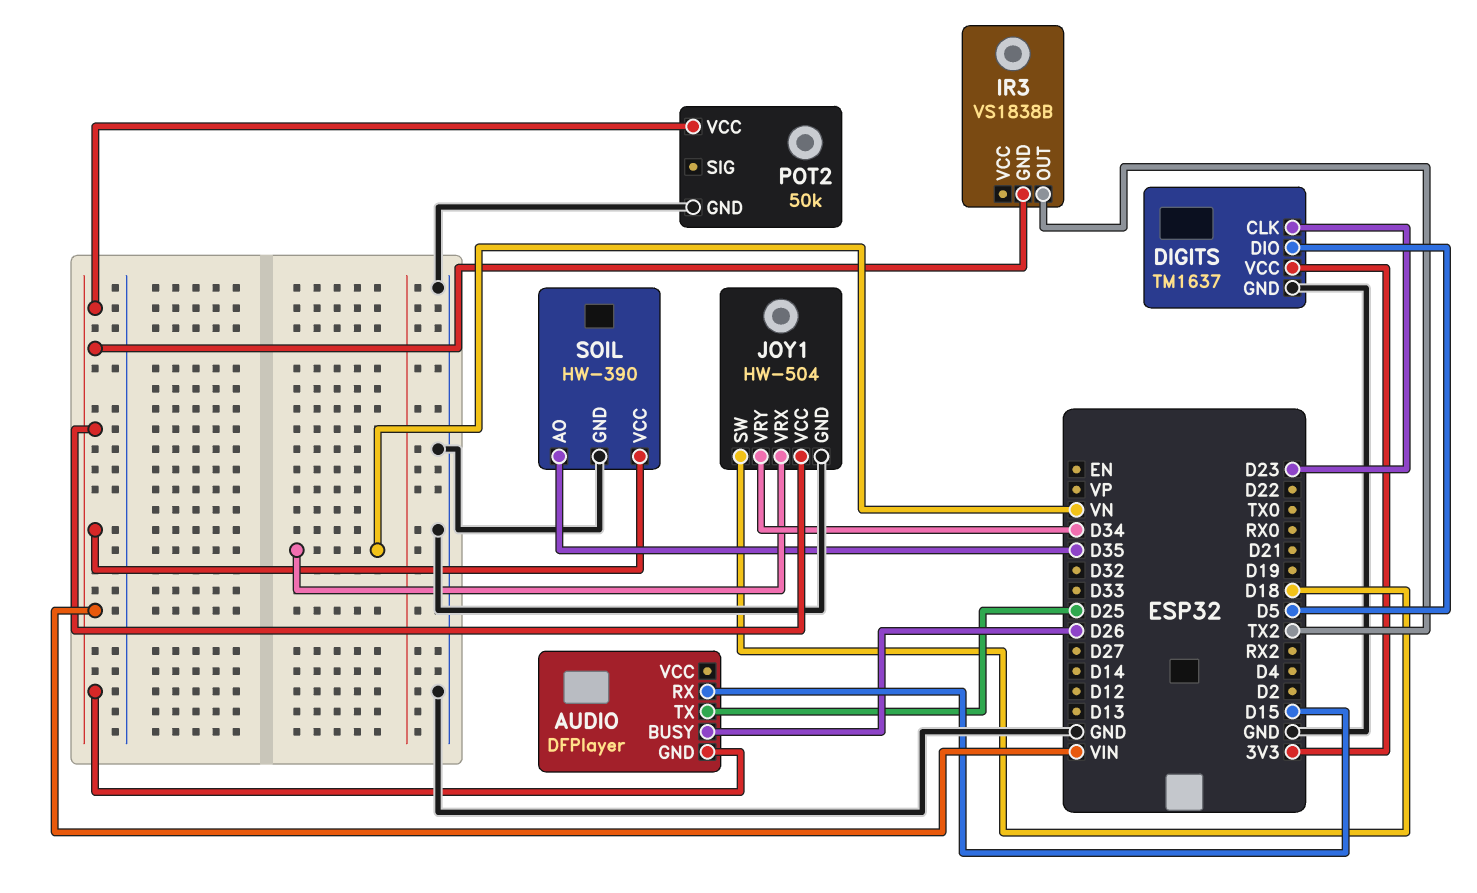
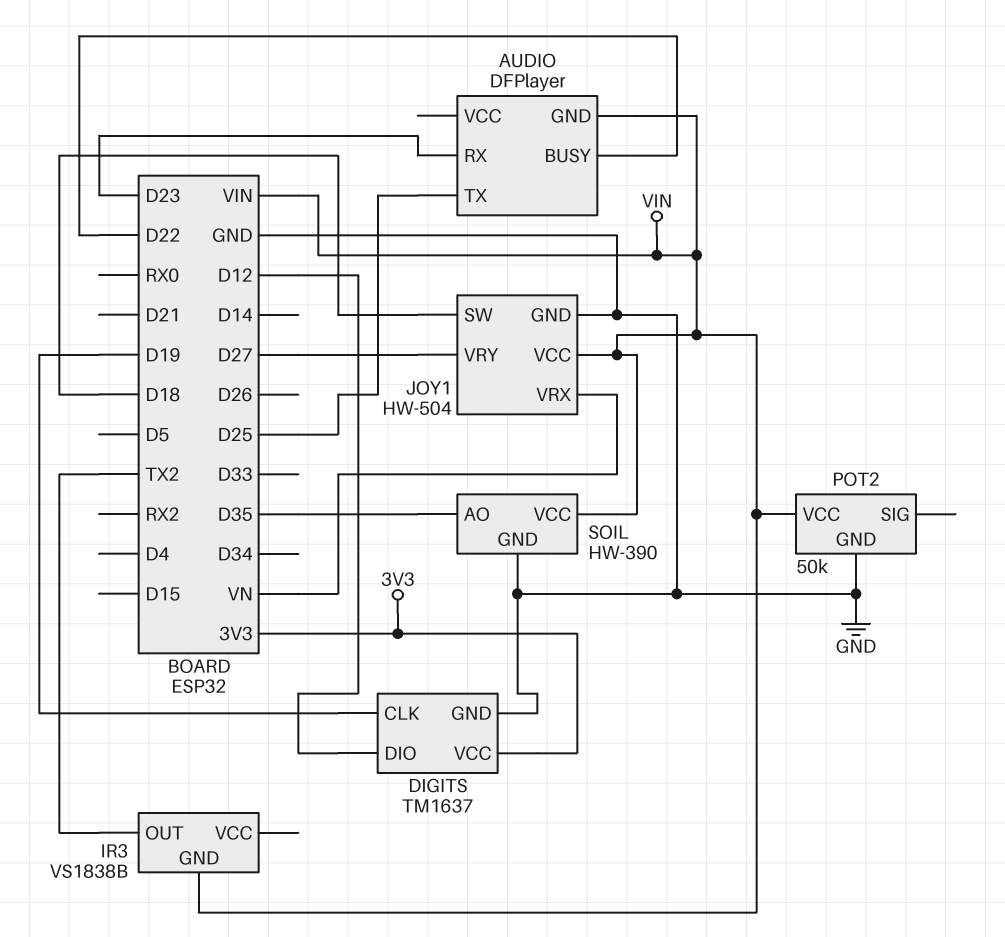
AUDIO pin BUSY: D26 -> D22
AUDIO pin RX: D15 -> D23
DIGITS pin CLK: D23 -> D19
DIGITS pin DIO: D5 -> D12
JOY1 pin VRY: D34 -> D27

